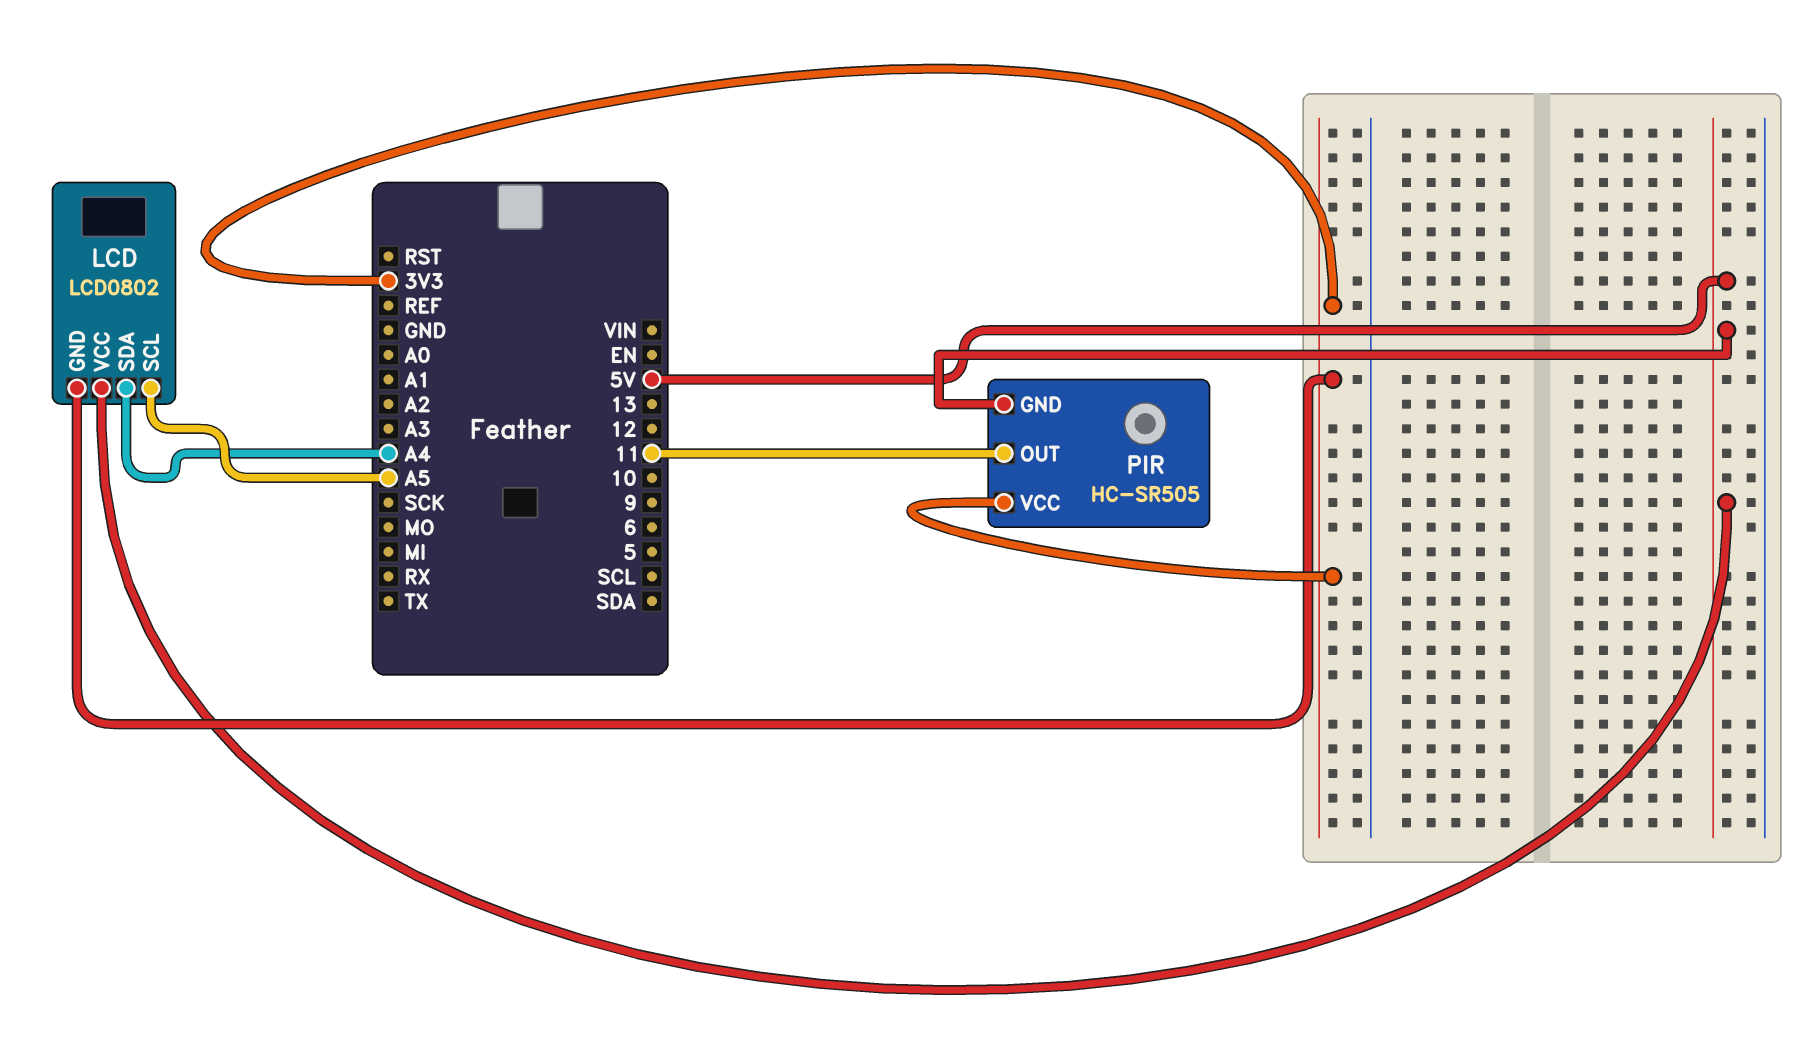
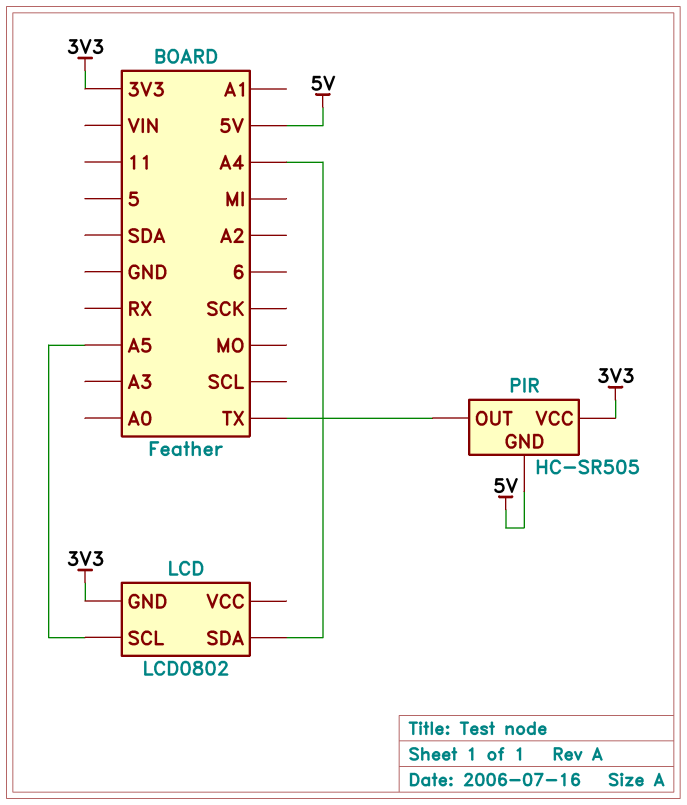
LCD pin VCC: 5V -> none
PIR pin OUT: 11 -> TX

